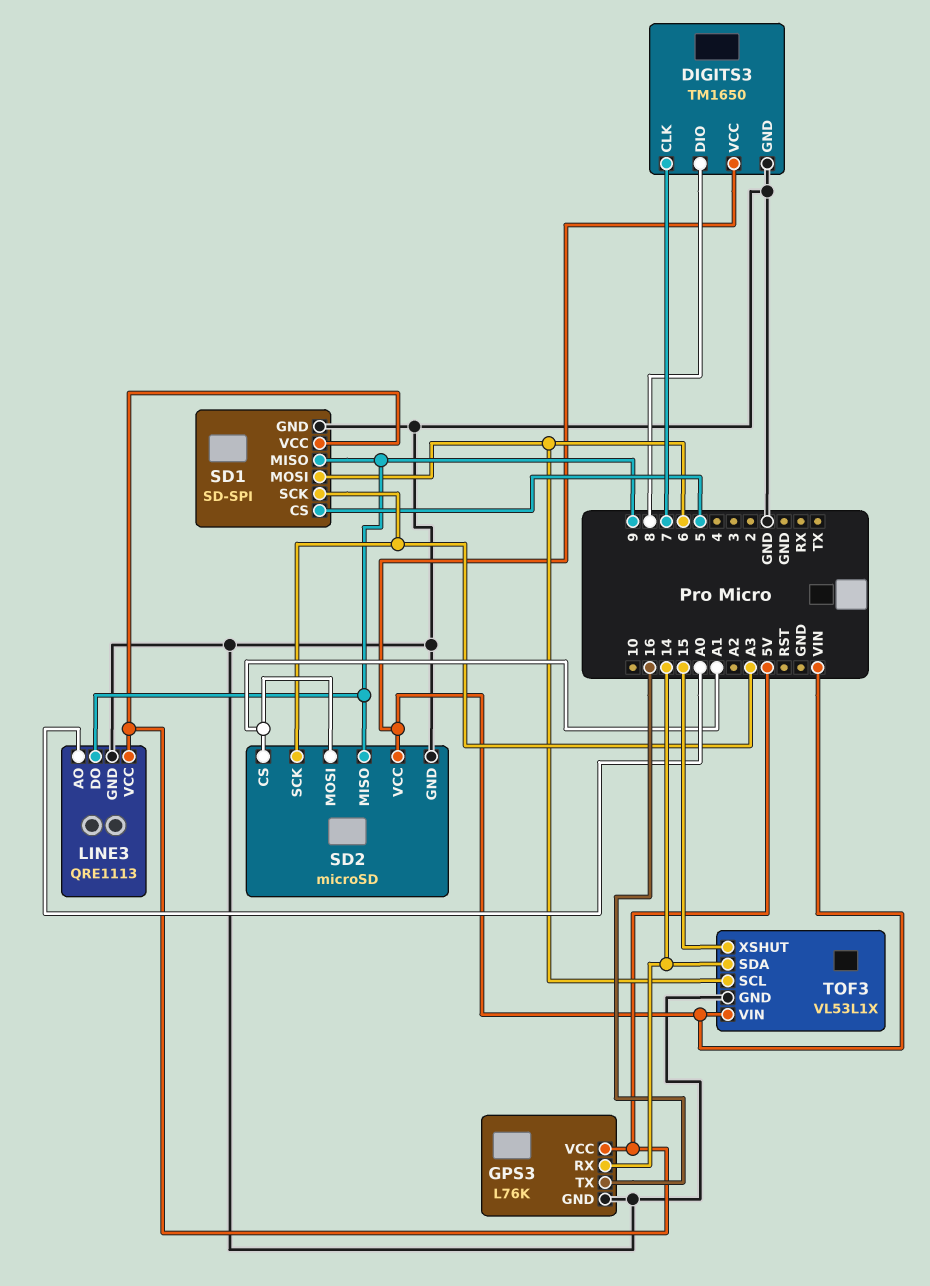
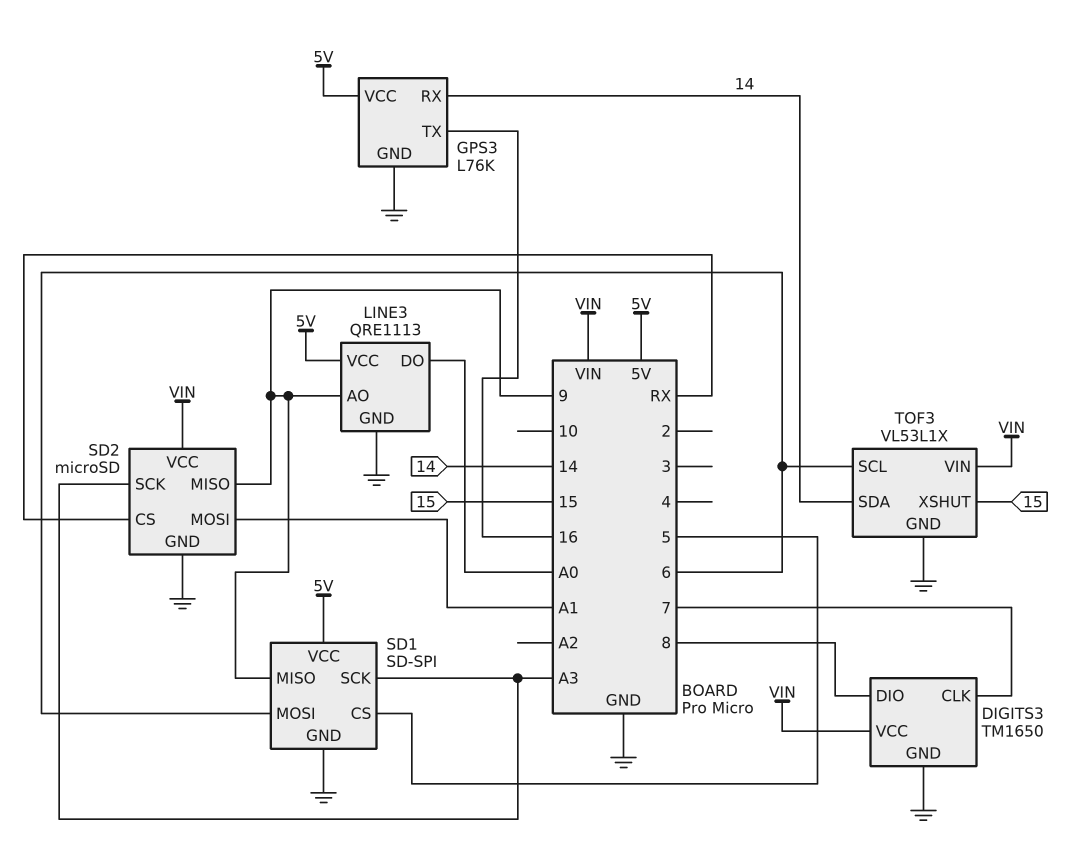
LINE3 pin AO: A0 -> 9
LINE3 pin DO: 9 -> A0
SD2 pin CS: A1 -> RX

